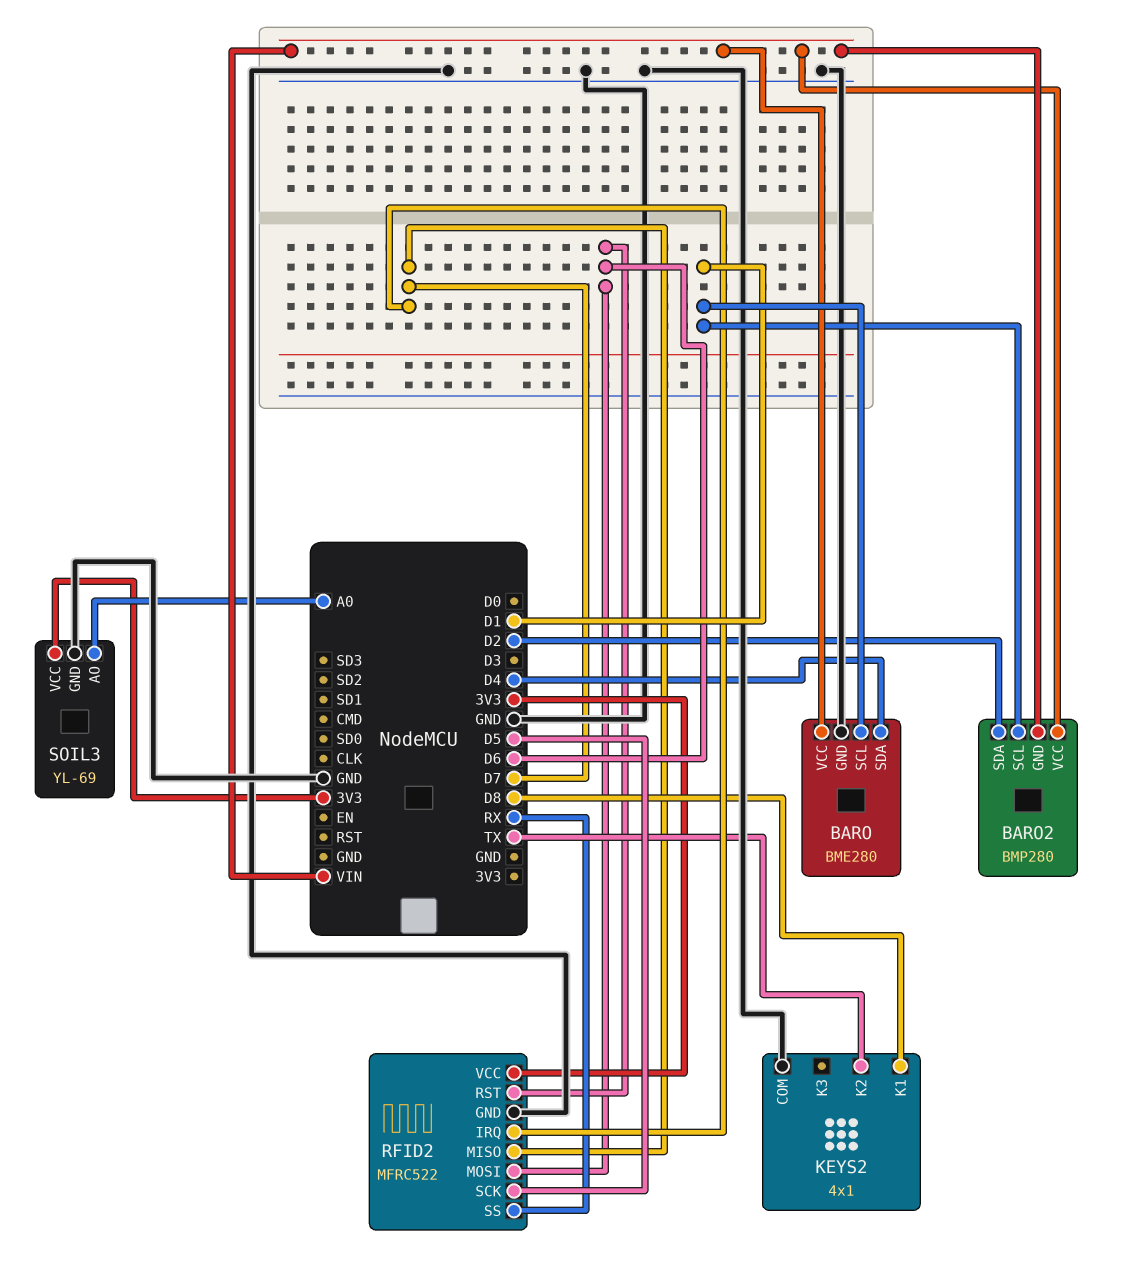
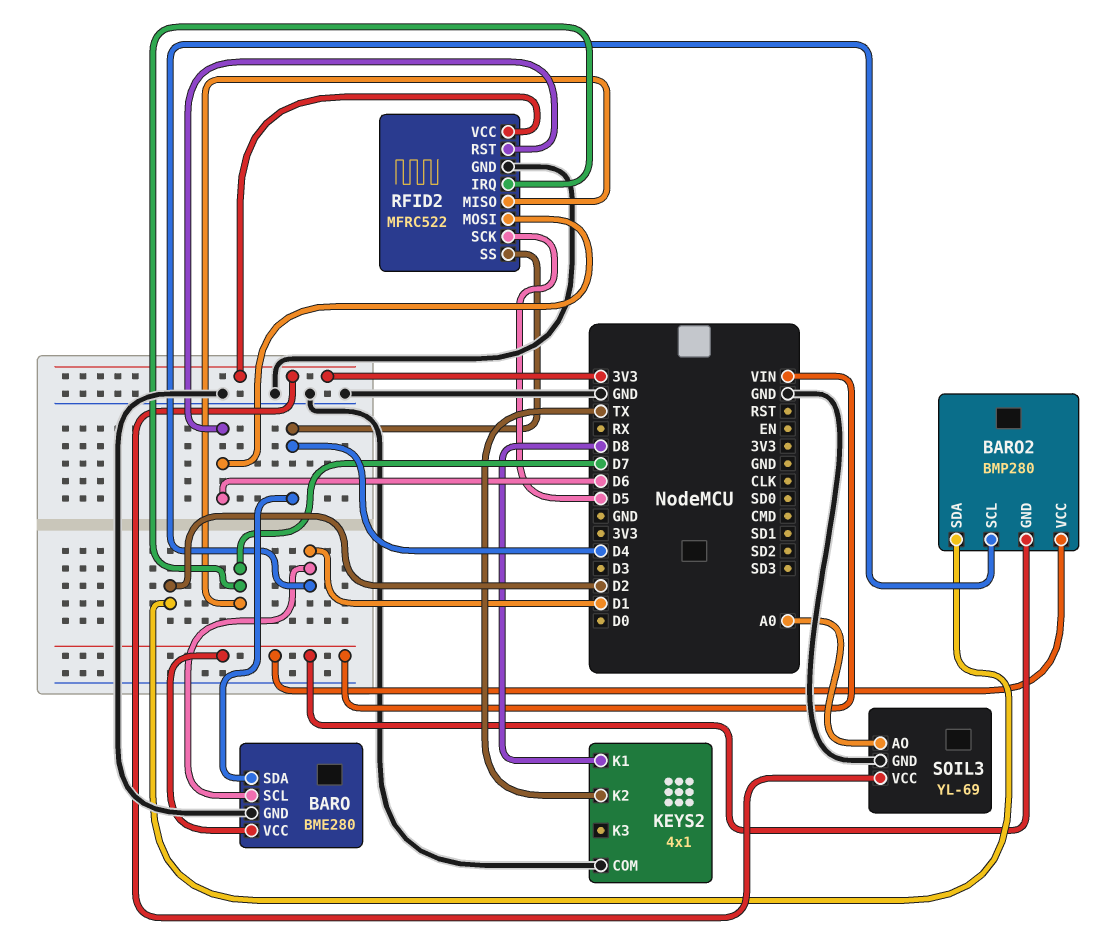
RFID2 pin SS: RX -> D4

